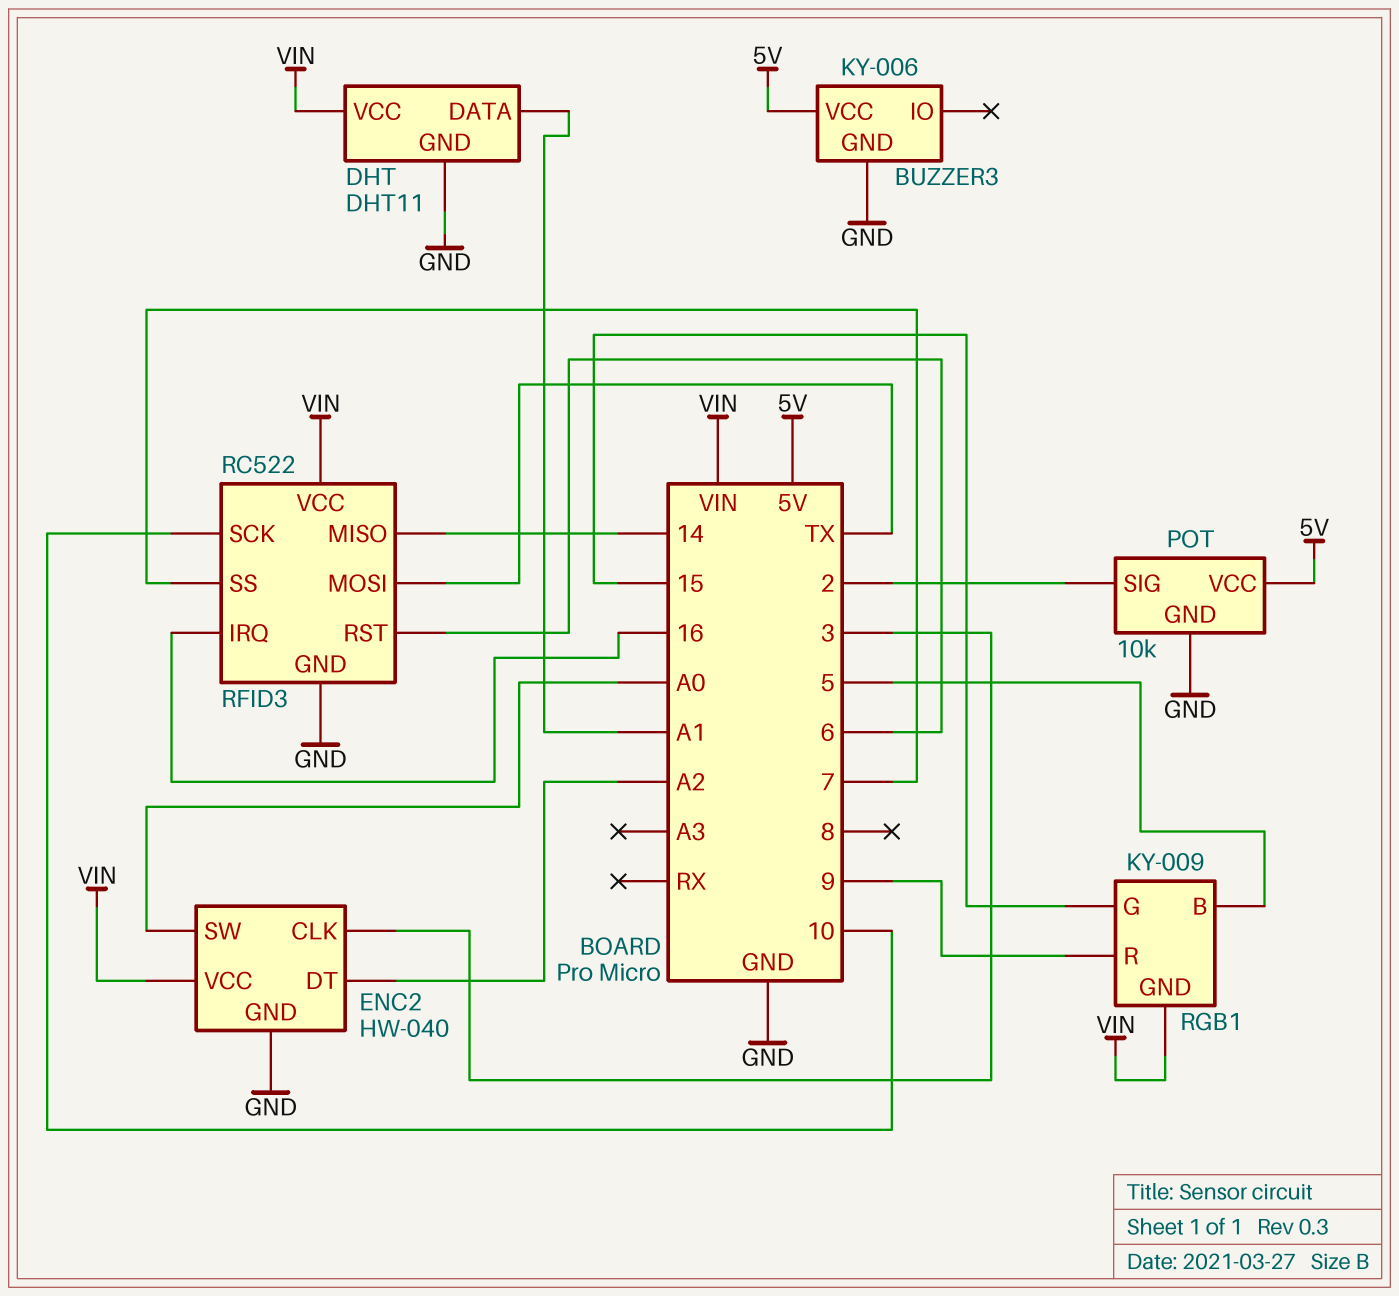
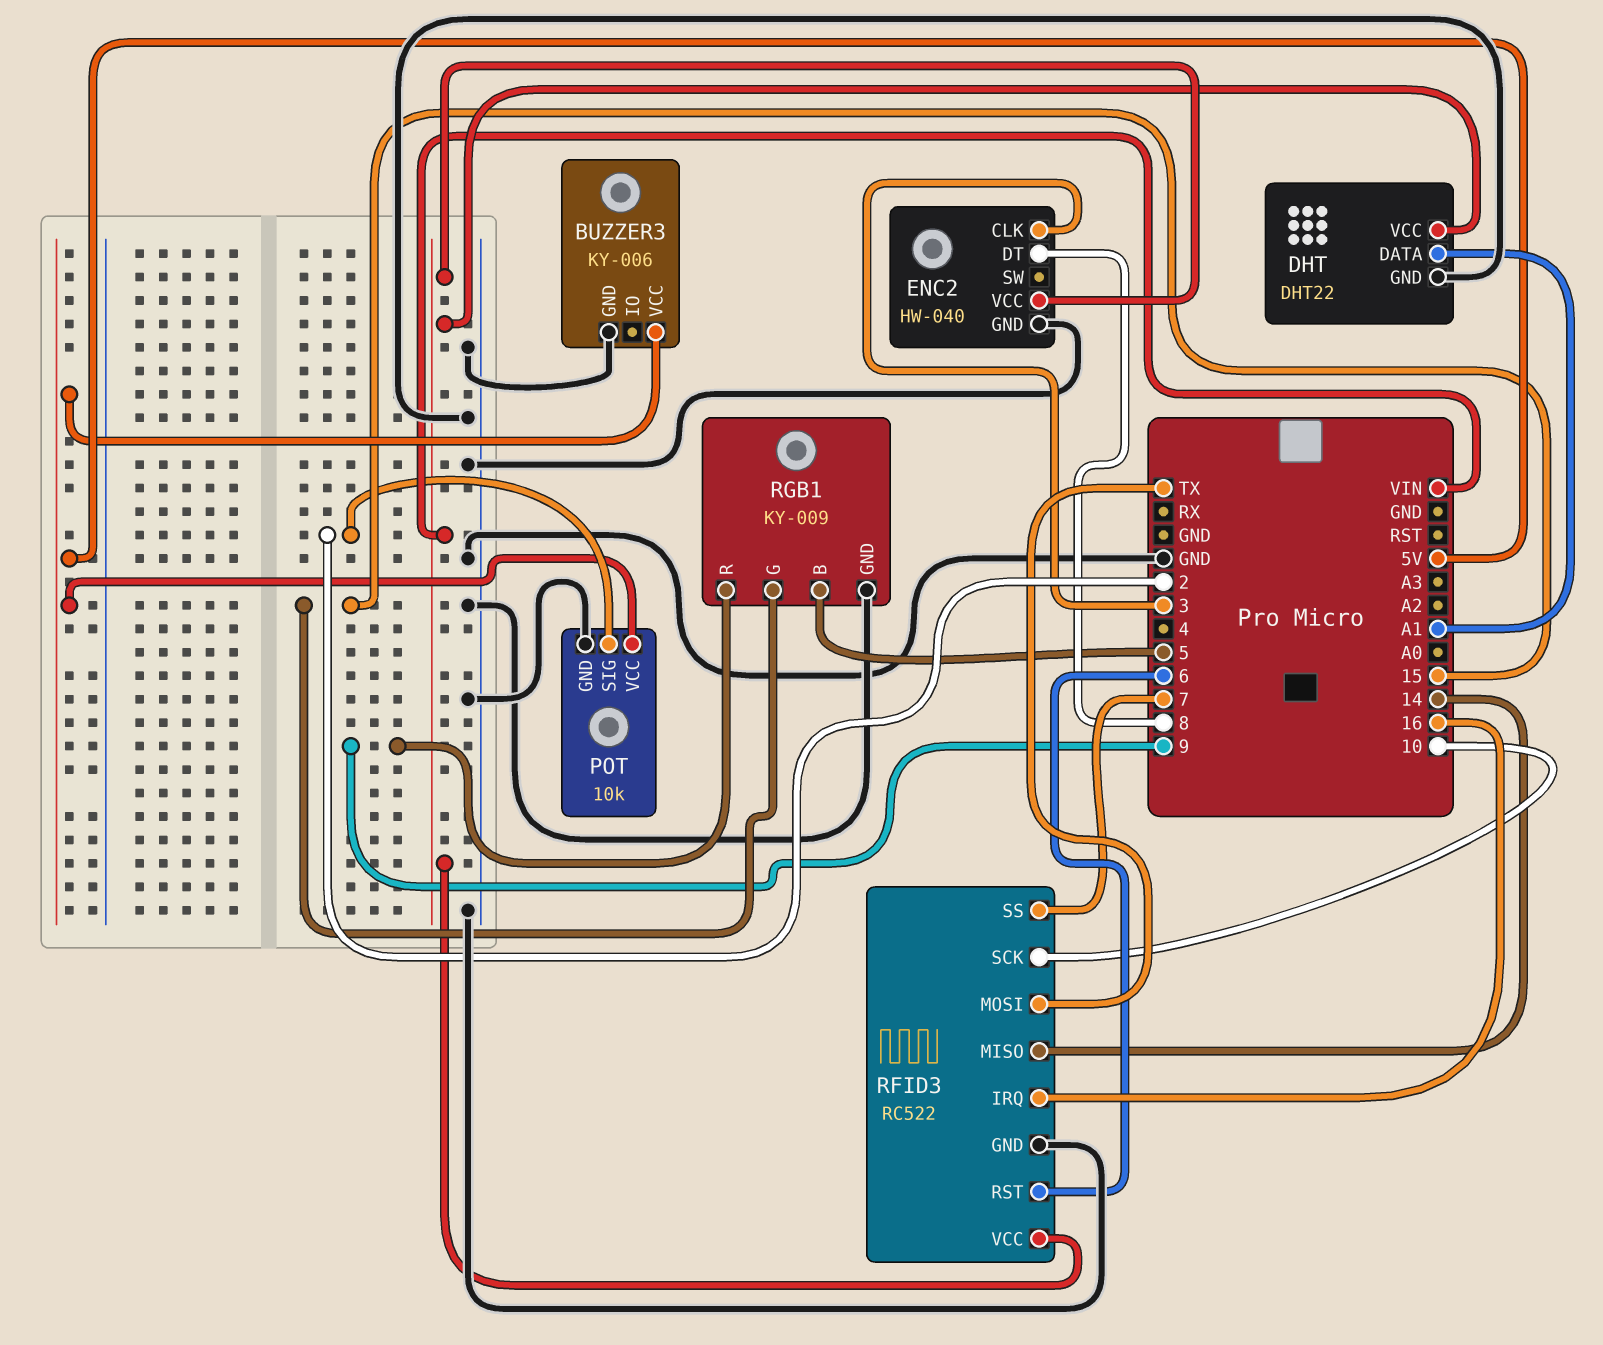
DHT: DHT11 -> DHT22
ENC2 pin DT: A2 -> 8
ENC2 pin SW: A0 -> none
RGB1 pin GND: VIN -> GND

